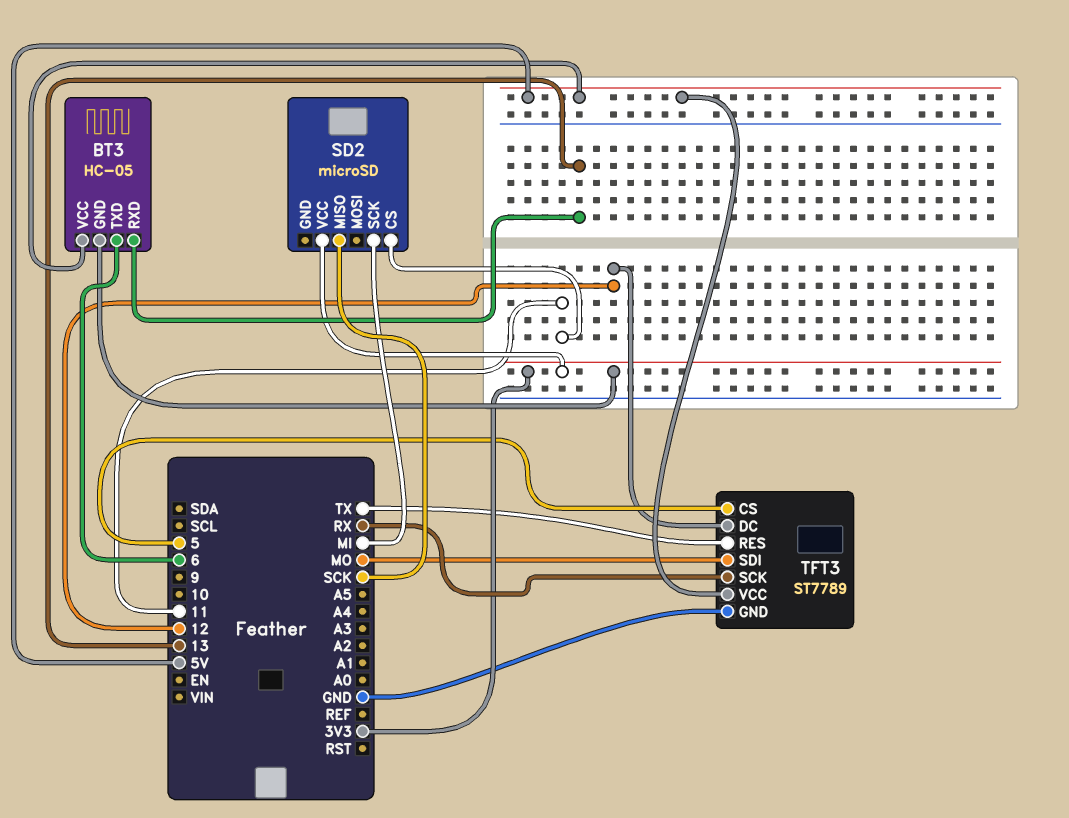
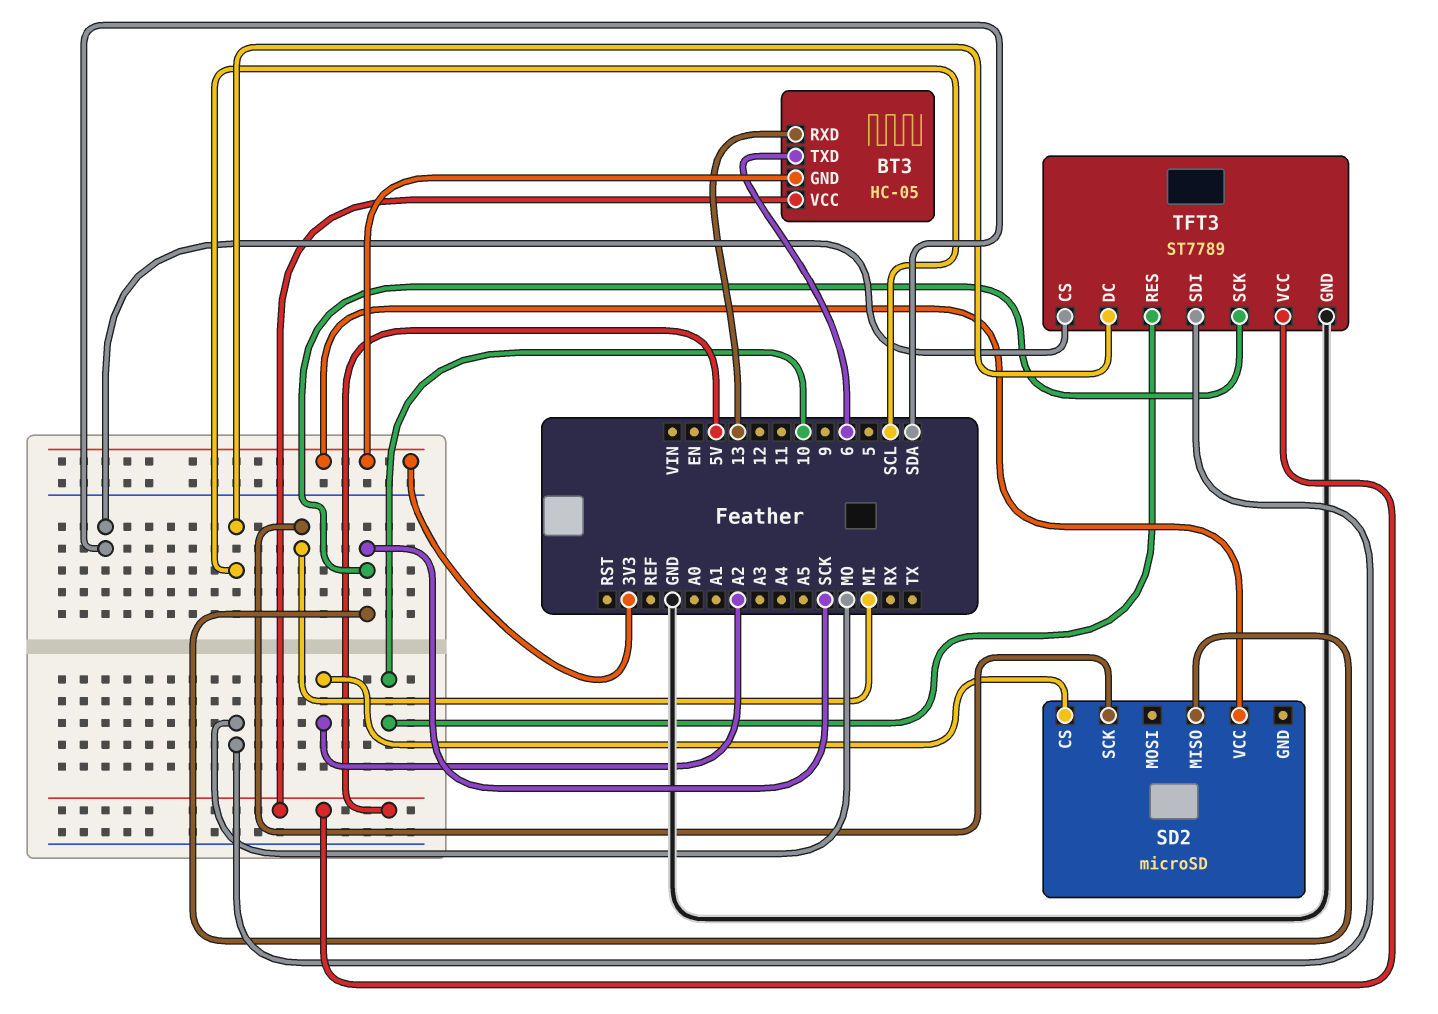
SD2 pin CS: 11 -> A2
TFT3 pin CS: 5 -> SDA
TFT3 pin DC: 12 -> SCL
TFT3 pin RES: TX -> 10
TFT3 pin SCK: RX -> SCK

